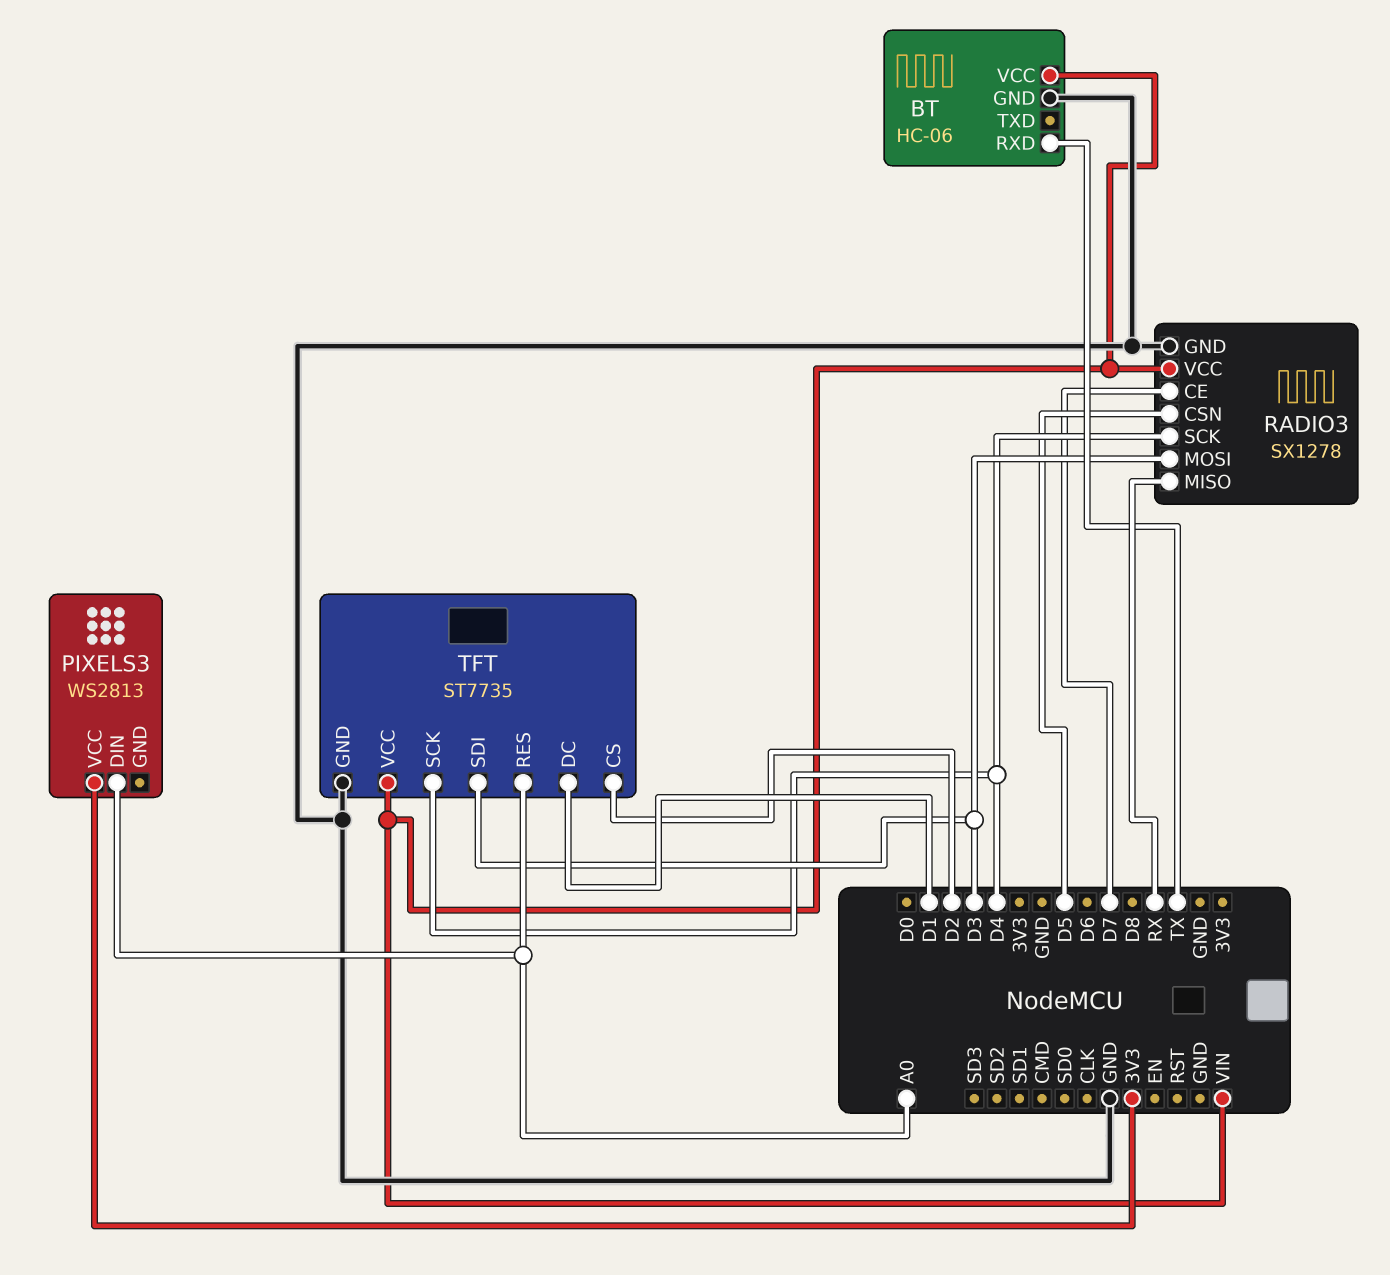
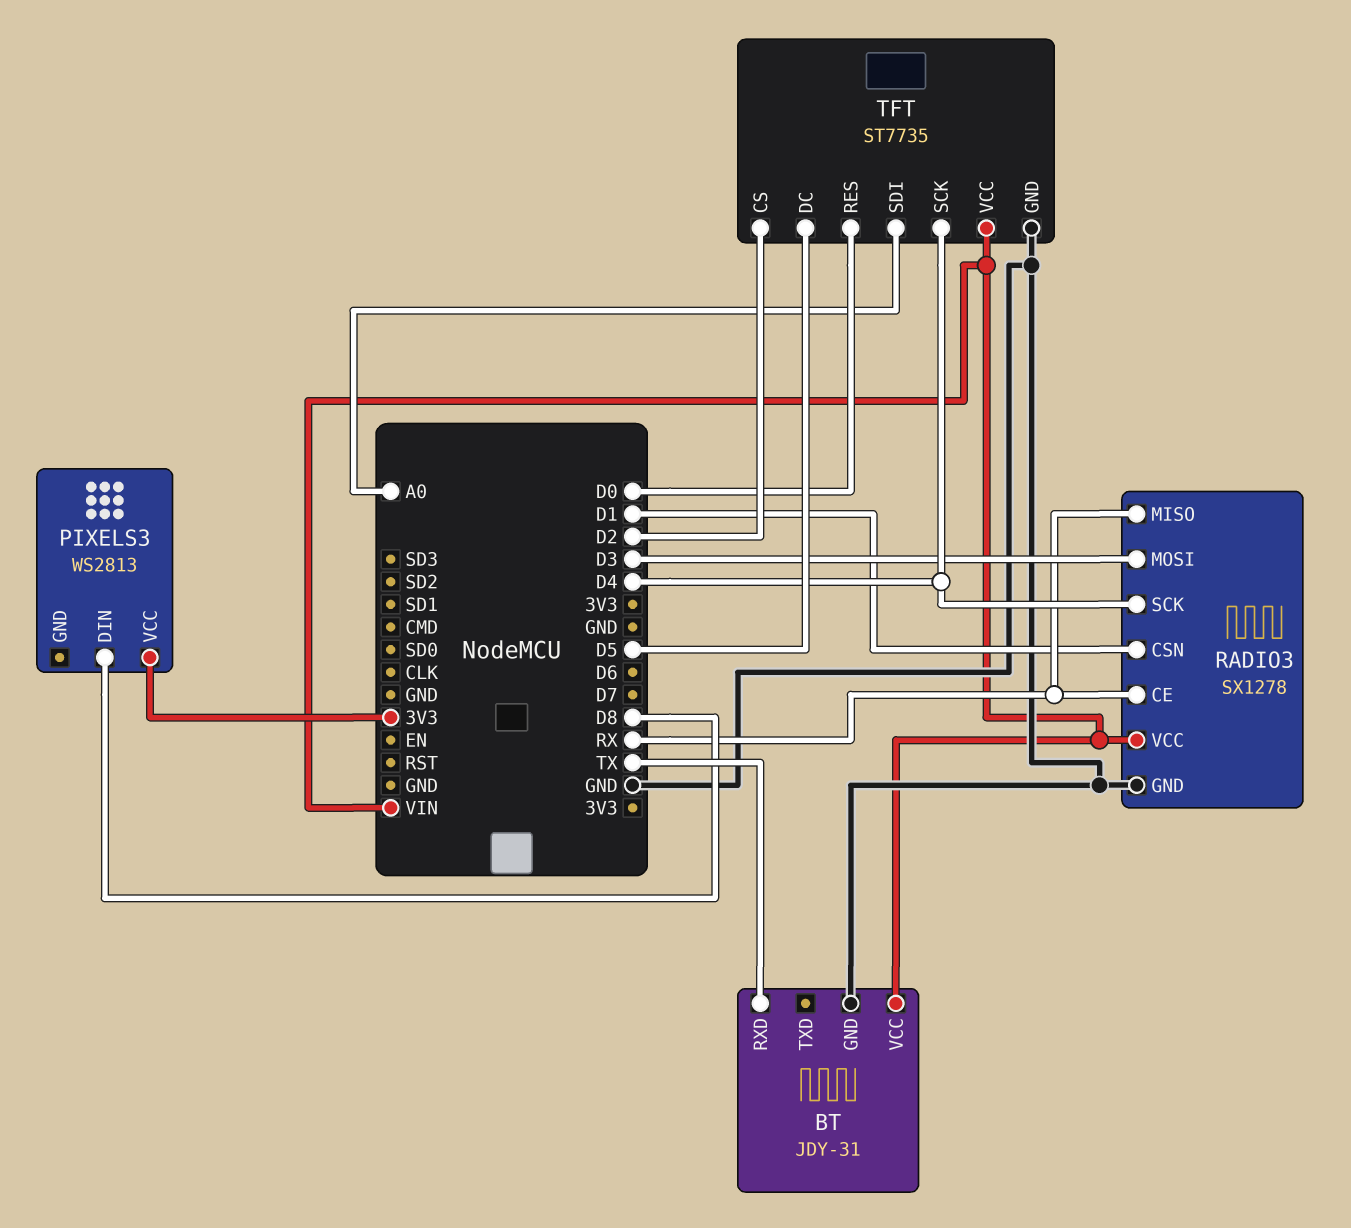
BT: HC-06 -> JDY-31
PIXELS3 pin DIN: A0 -> D8
RADIO3 pin CE: D7 -> RX
RADIO3 pin CSN: D5 -> D1
TFT pin DC: D1 -> D5
TFT pin RES: A0 -> D0
TFT pin SDI: D3 -> A0

